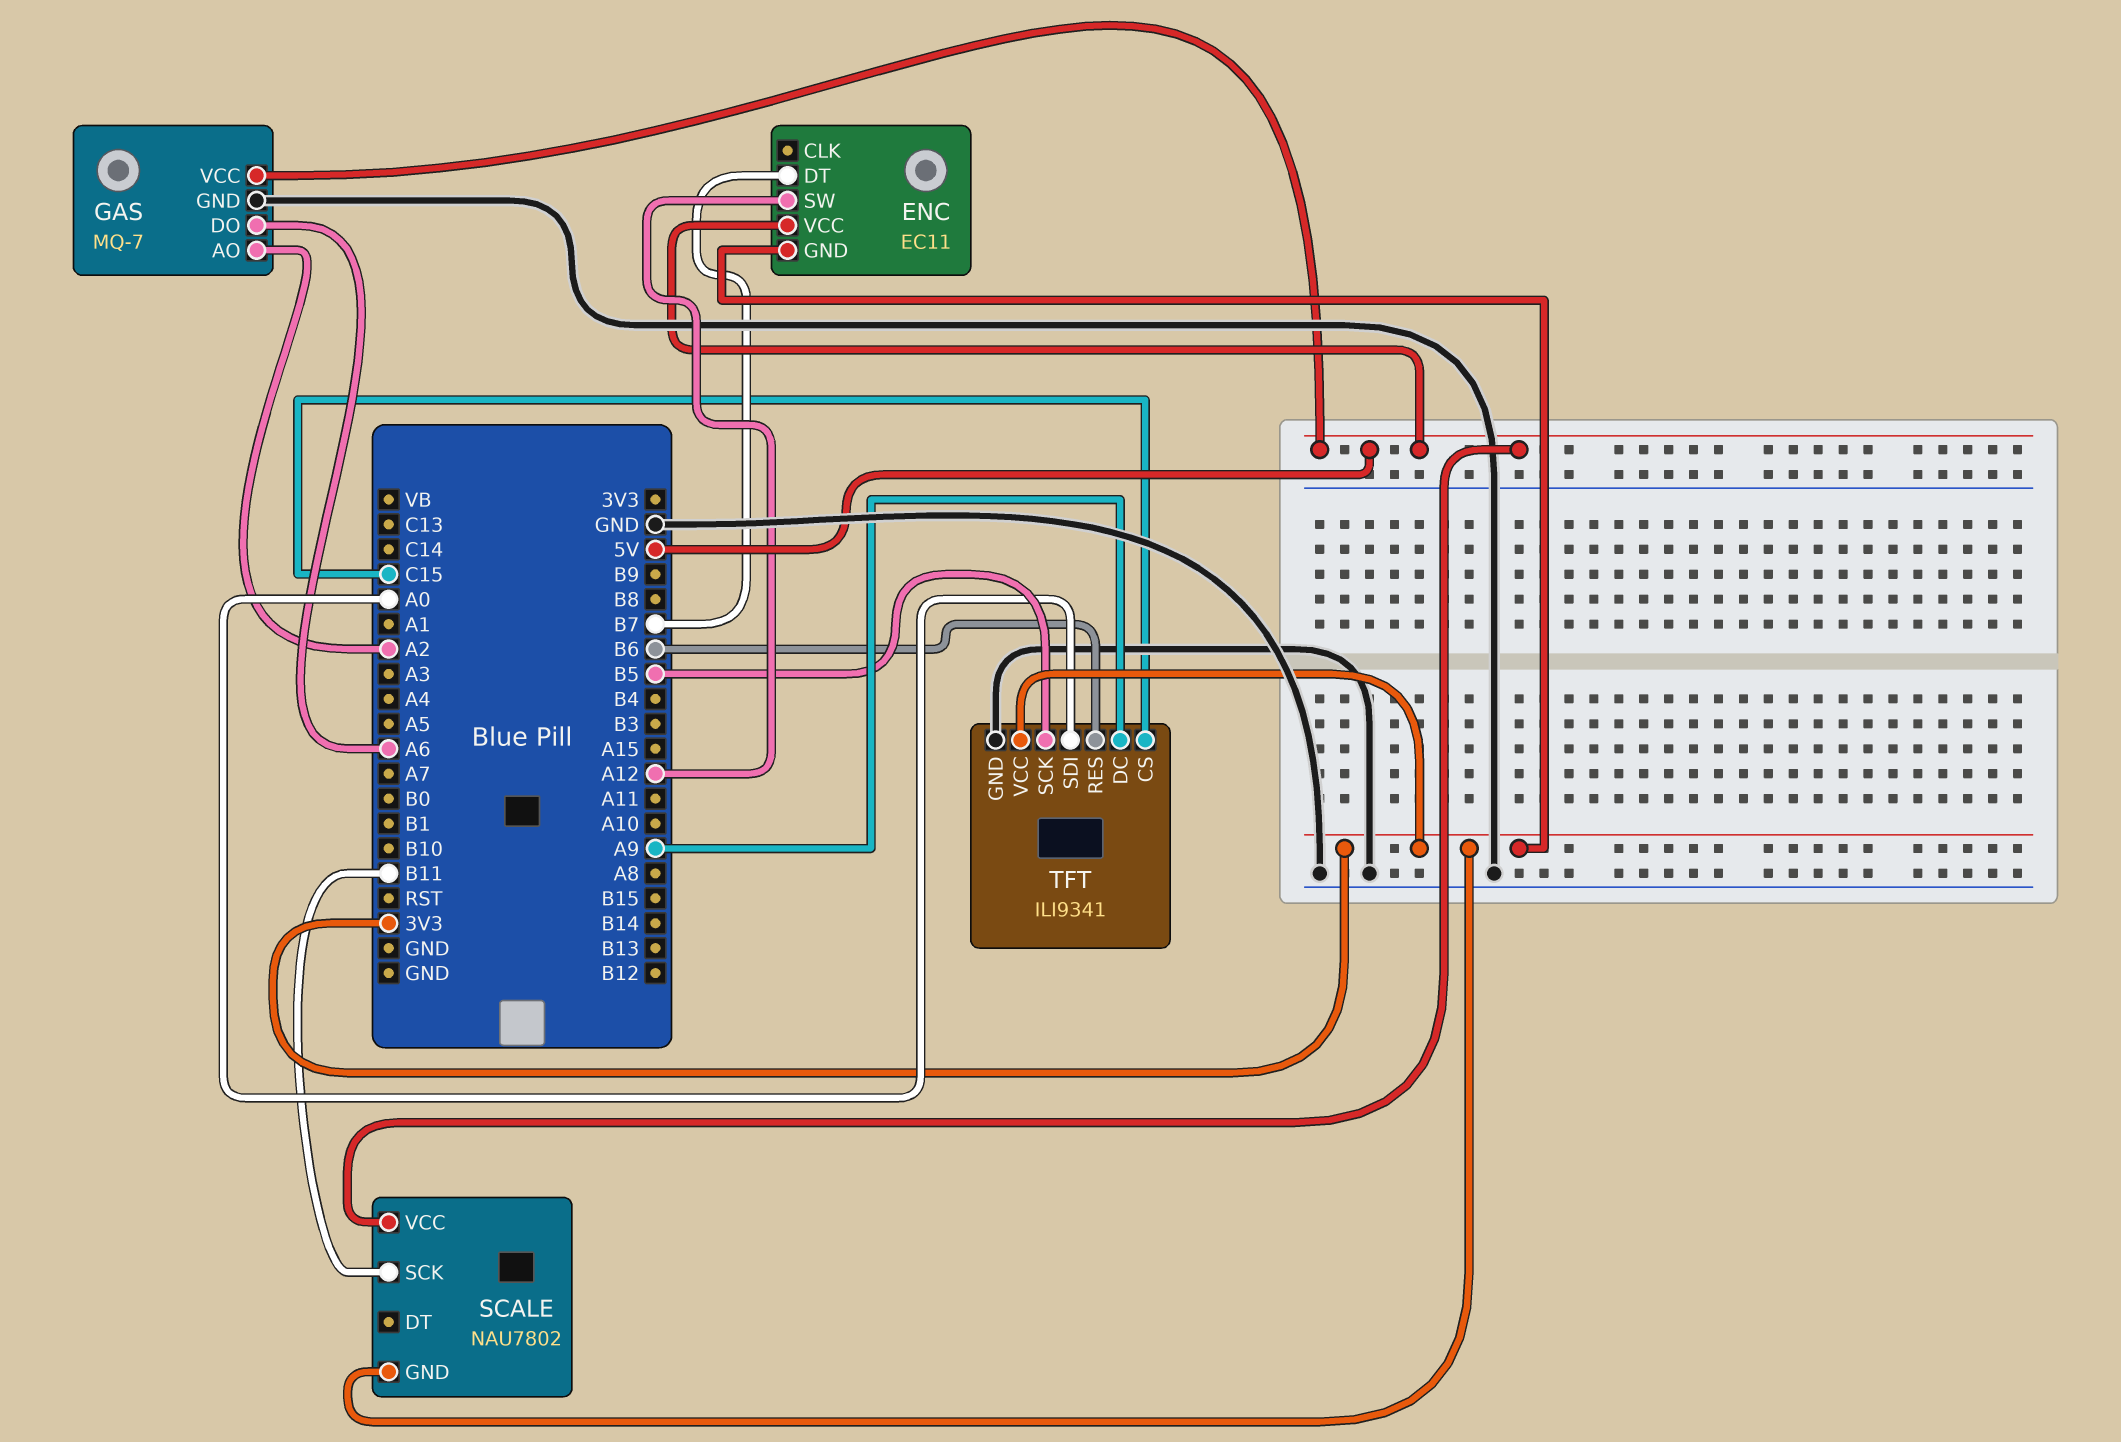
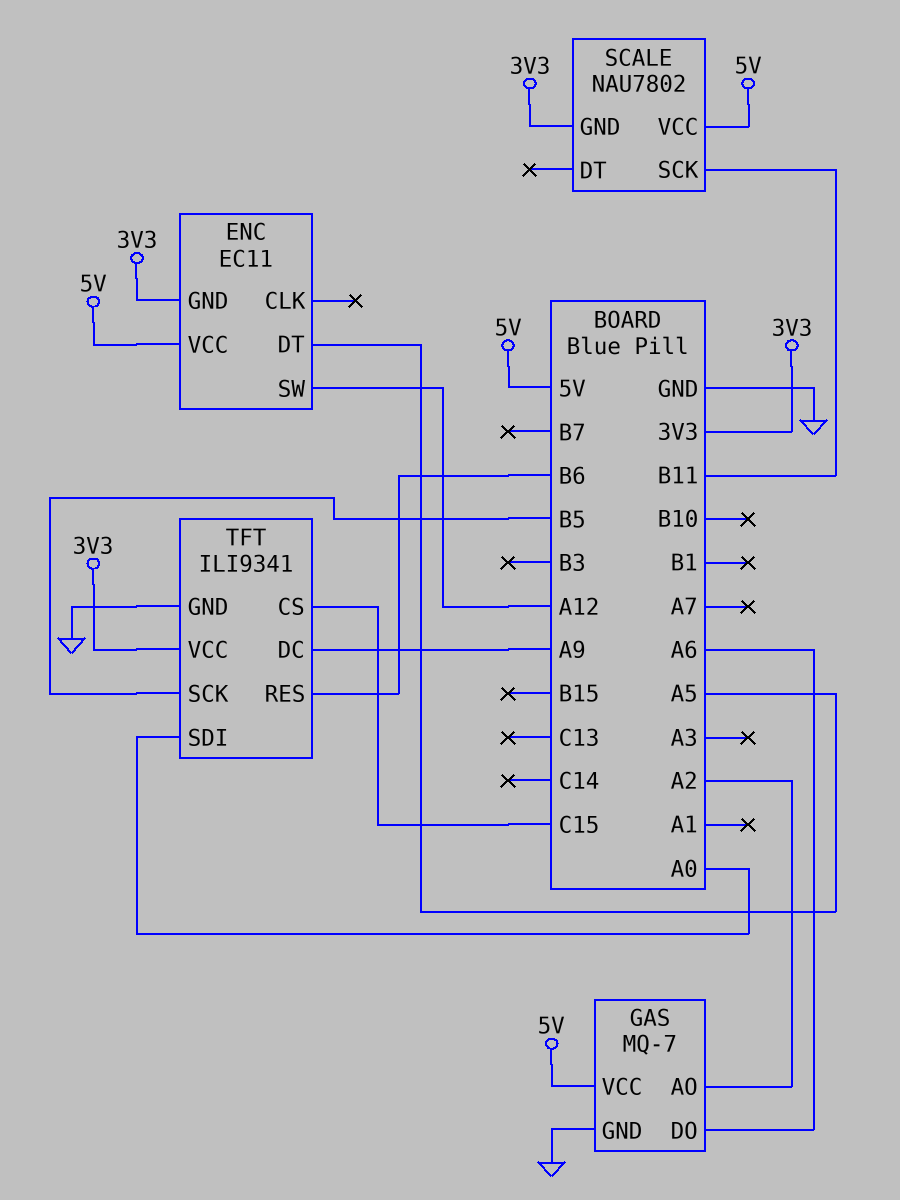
ENC pin DT: B7 -> A5

